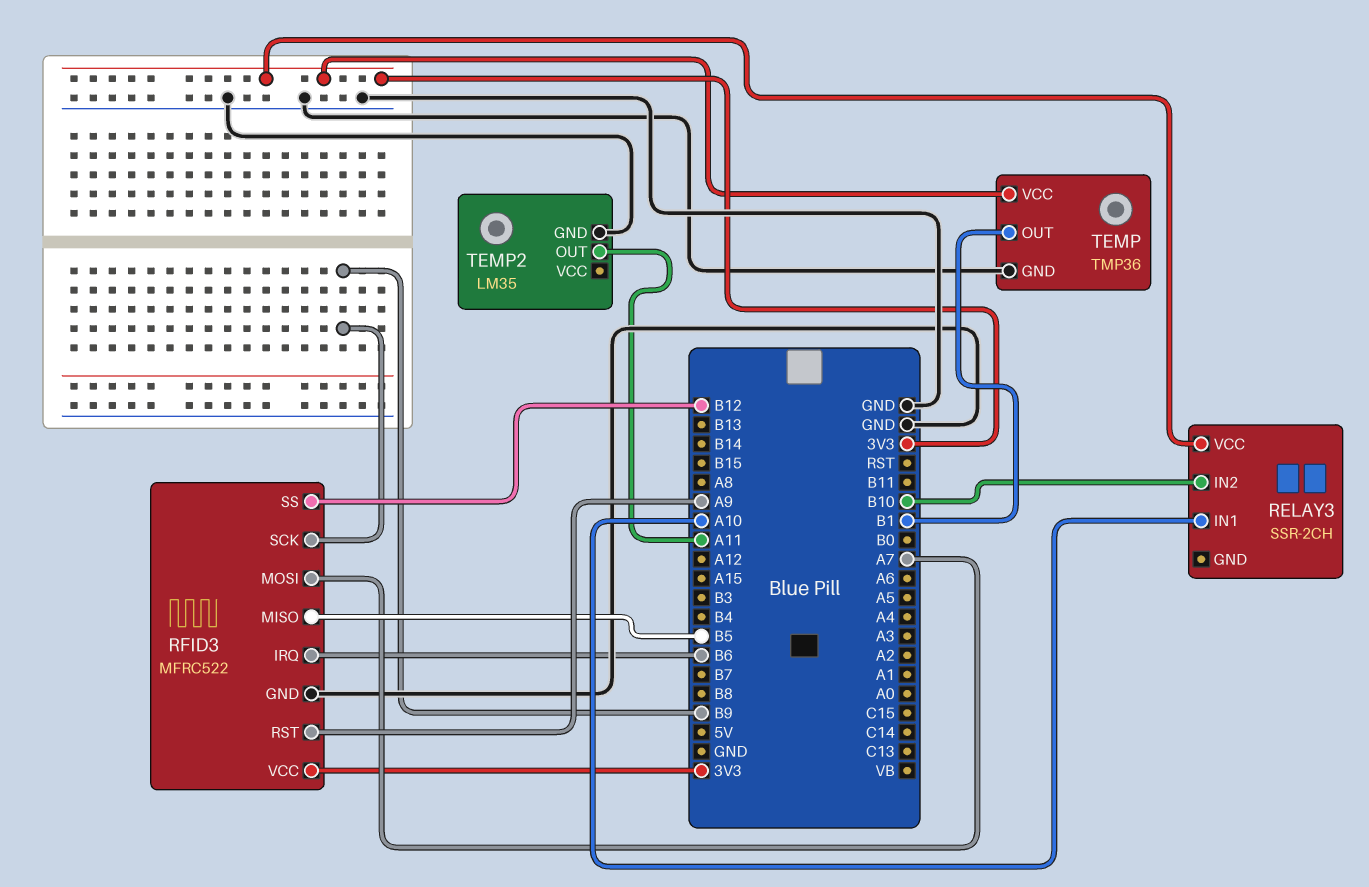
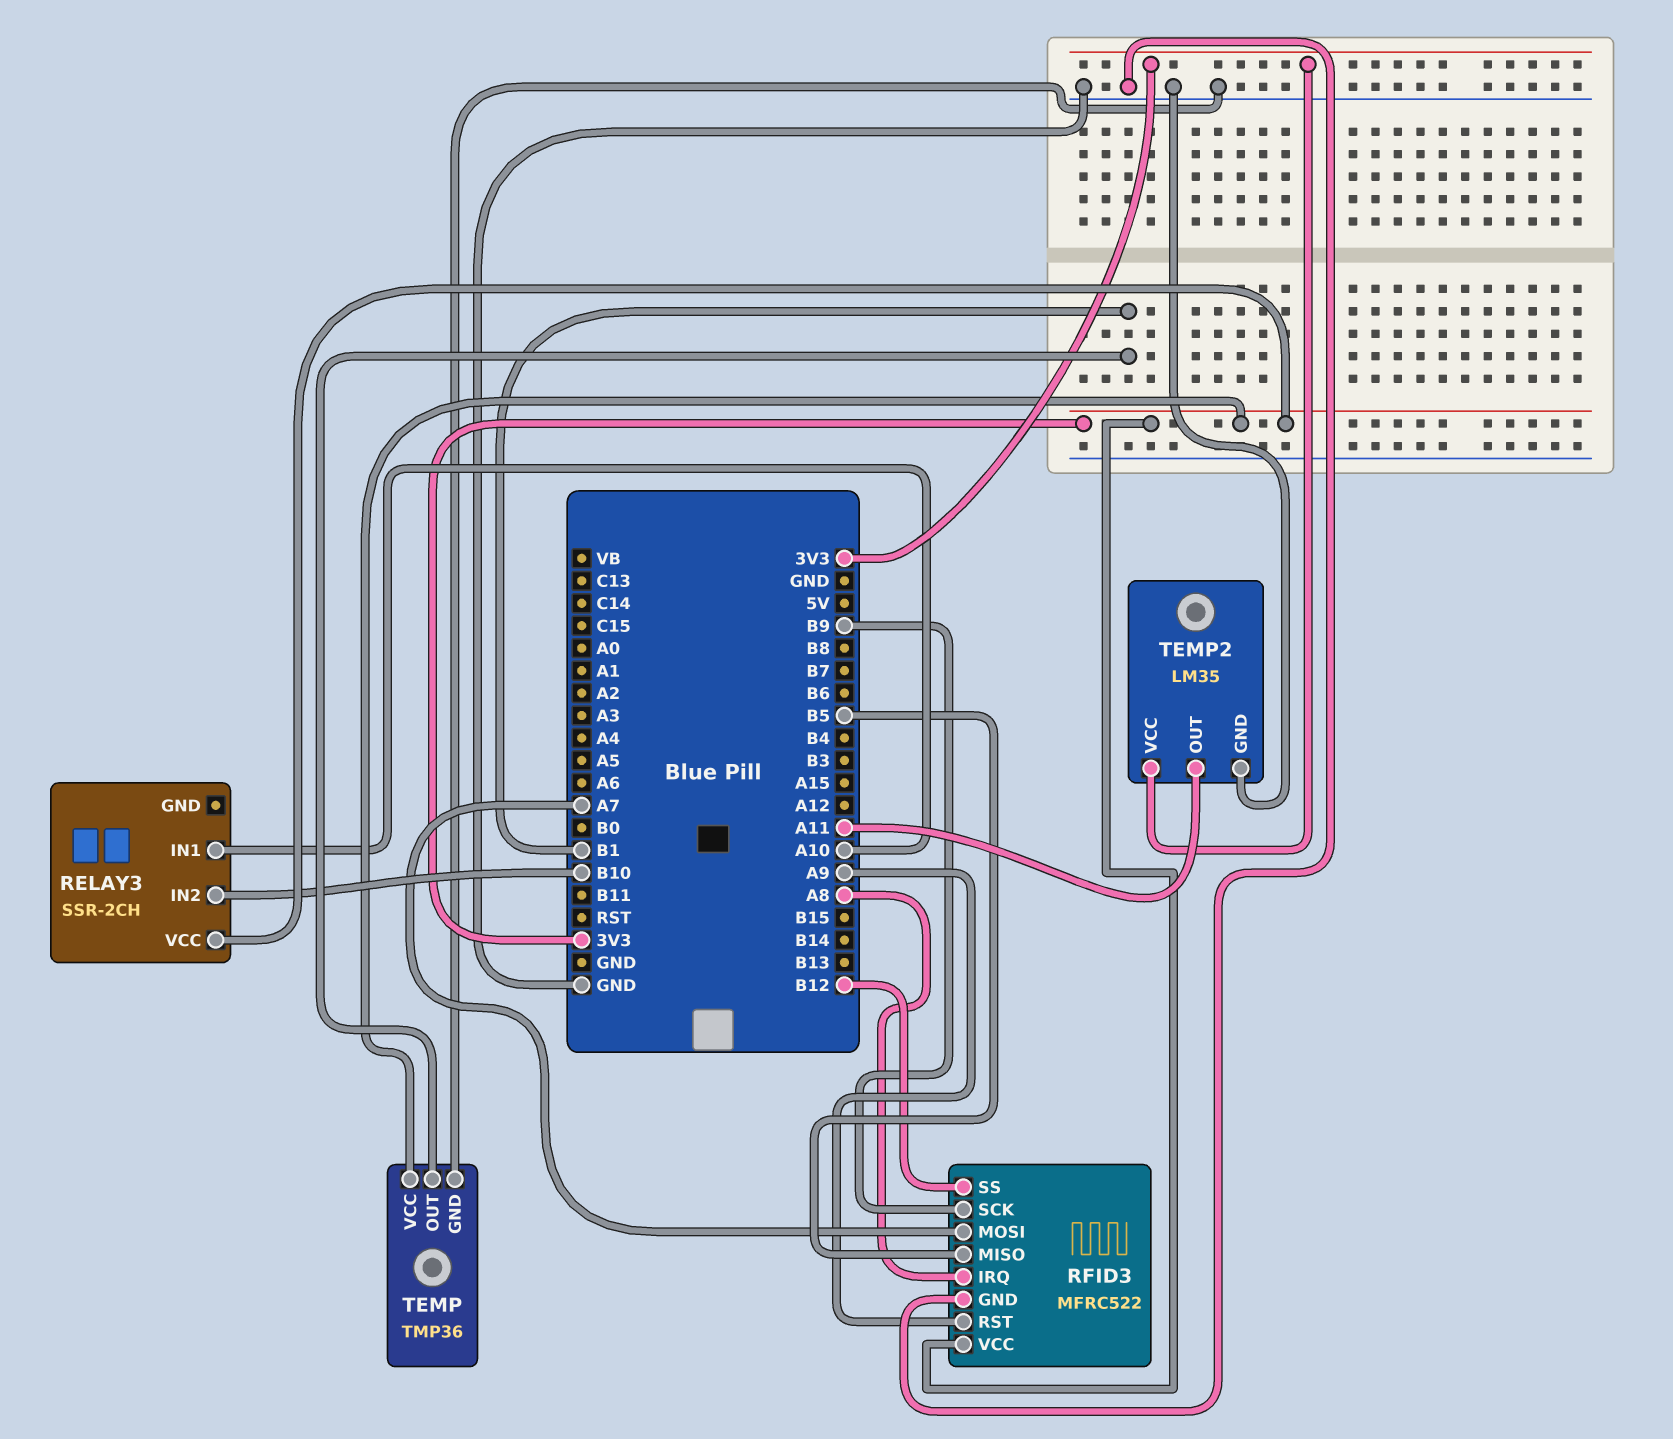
RFID3 pin IRQ: B6 -> A8
TEMP2 pin VCC: none -> 3V3

